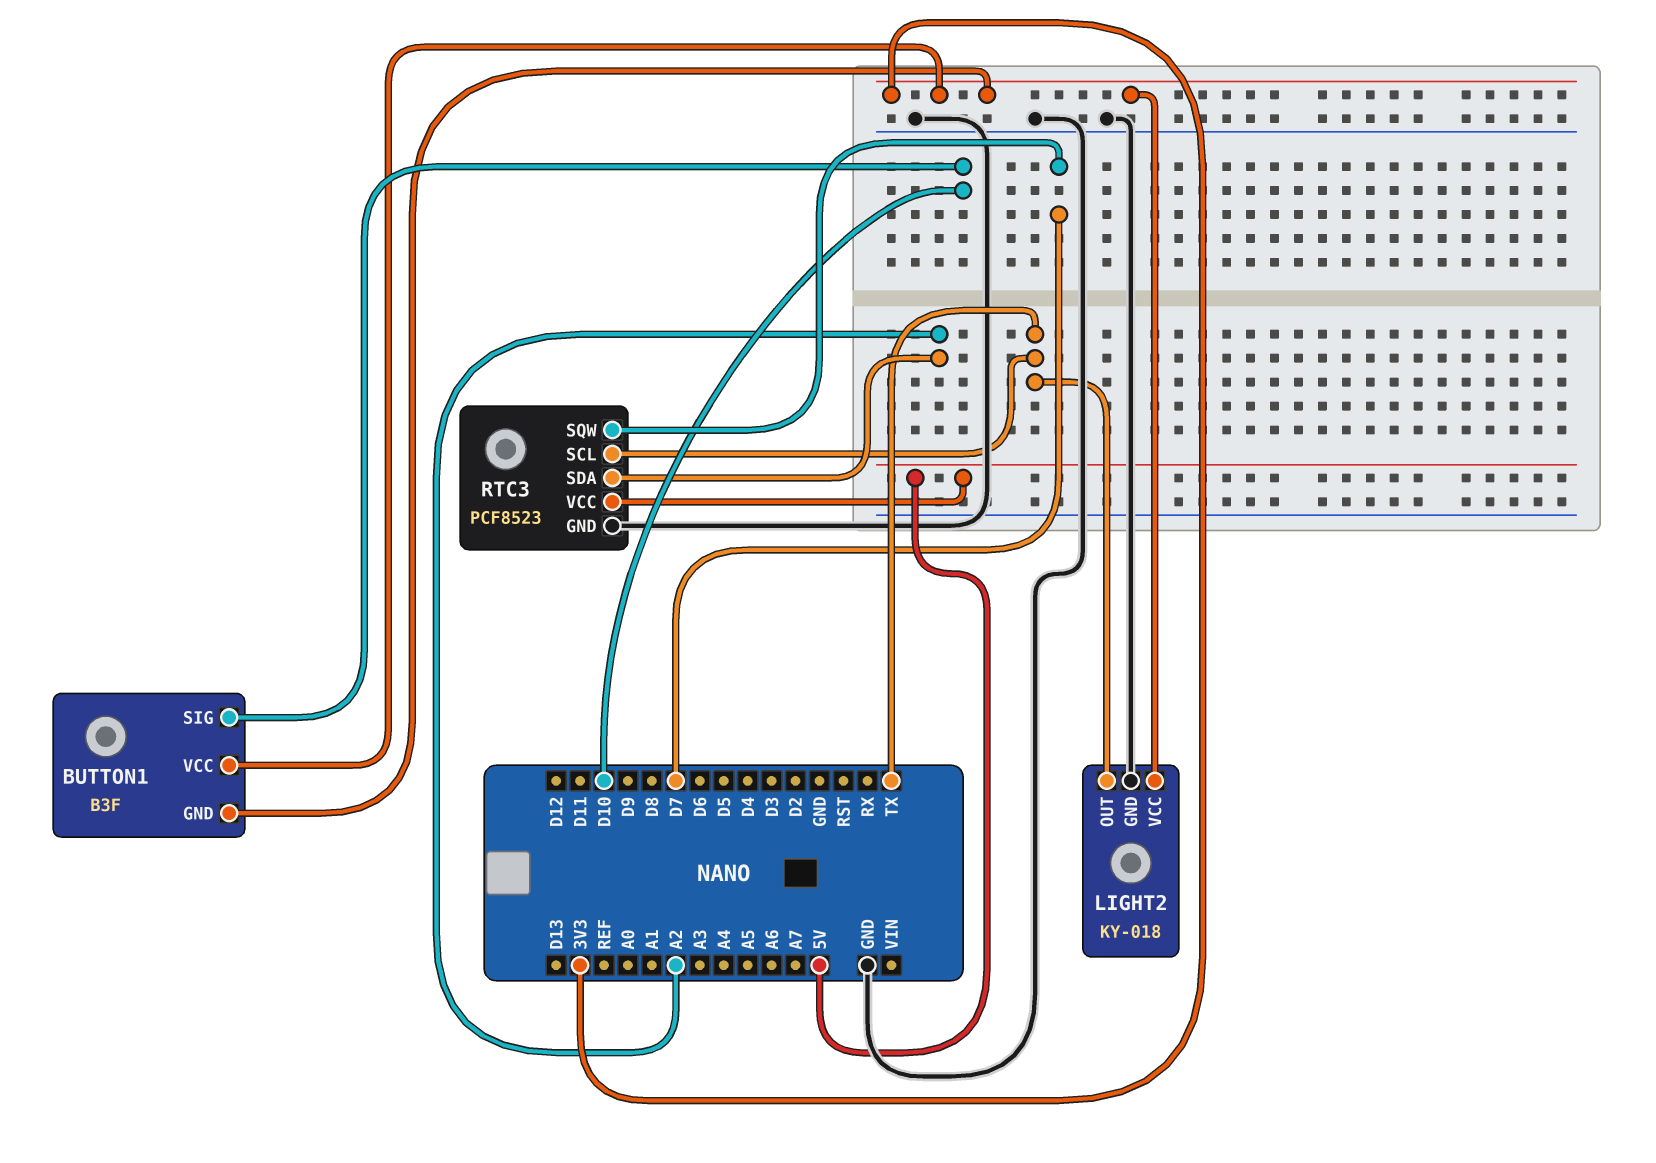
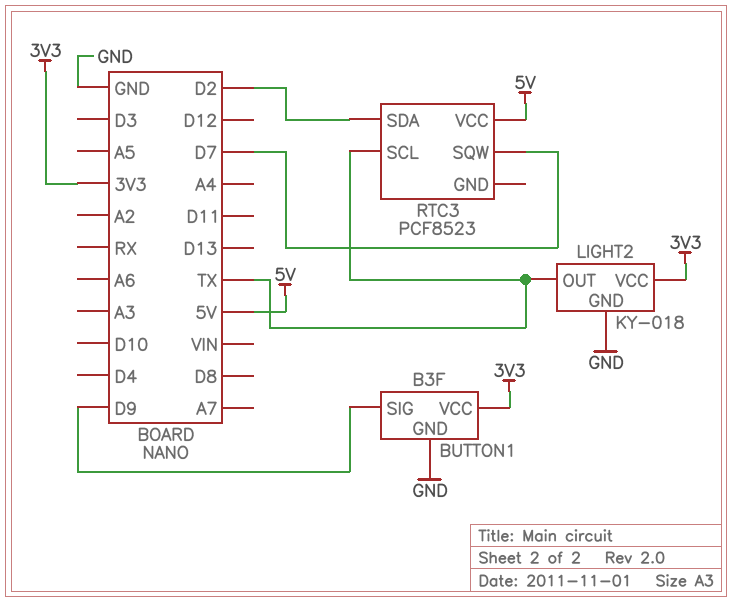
BUTTON1 pin GND: 3V3 -> GND
BUTTON1 pin SIG: D10 -> D9
RTC3 pin GND: GND -> none
RTC3 pin SDA: A2 -> D2

